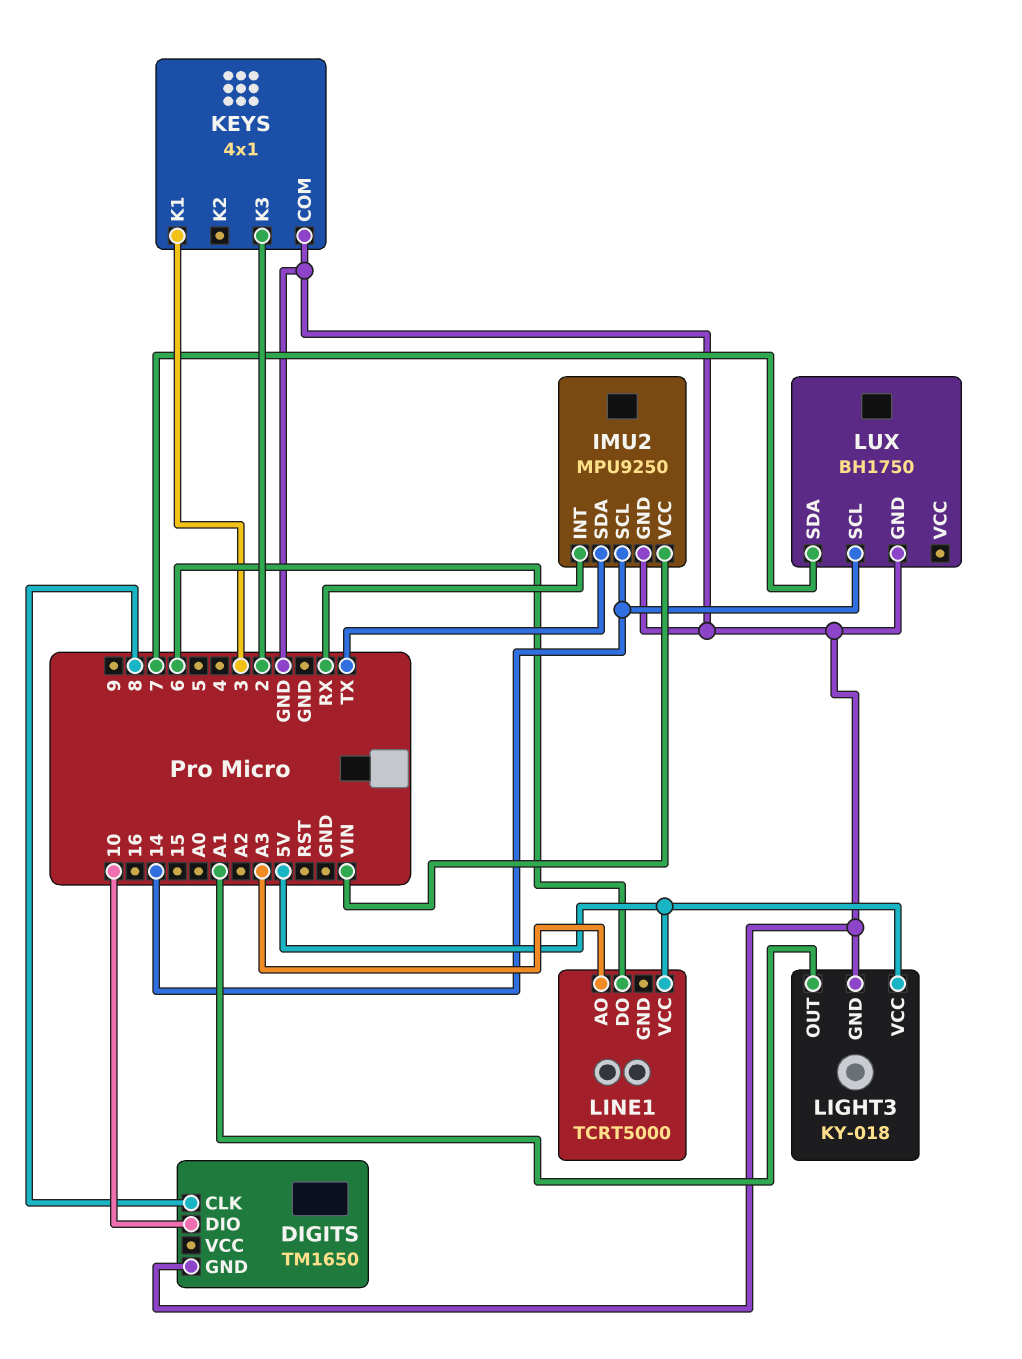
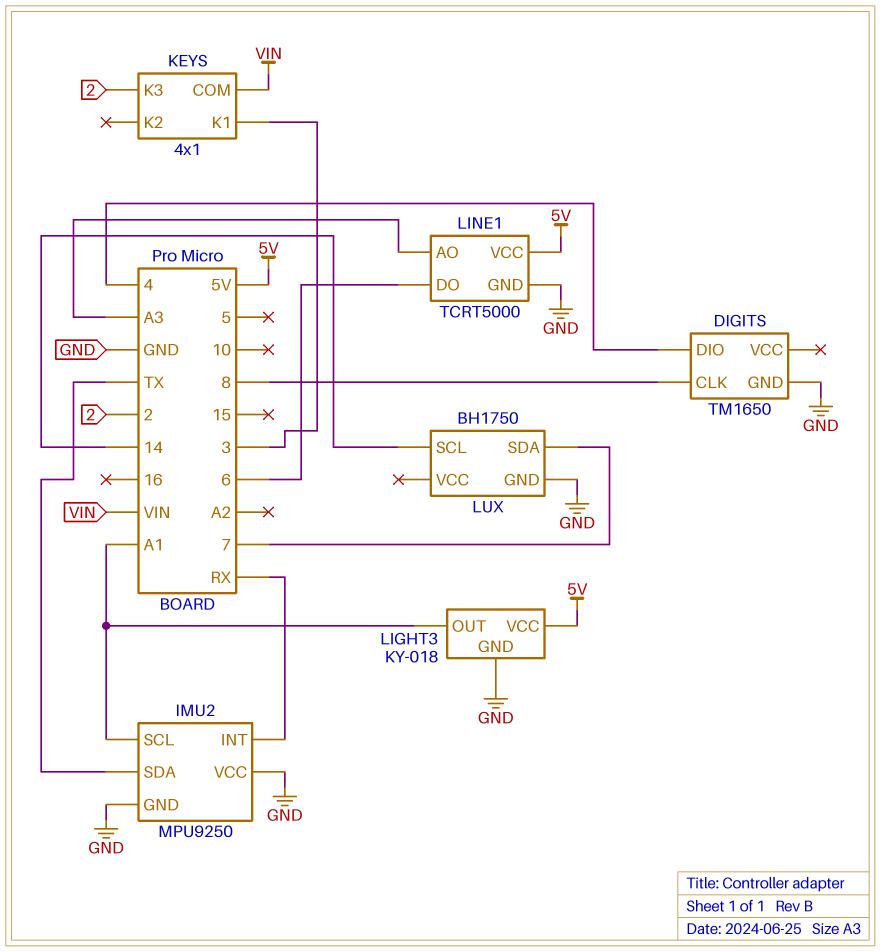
DIGITS pin DIO: 10 -> 4
IMU2 pin SCL: 14 -> A1
IMU2 pin VCC: VIN -> GND
KEYS pin COM: GND -> VIN
LINE1 pin GND: none -> GND

